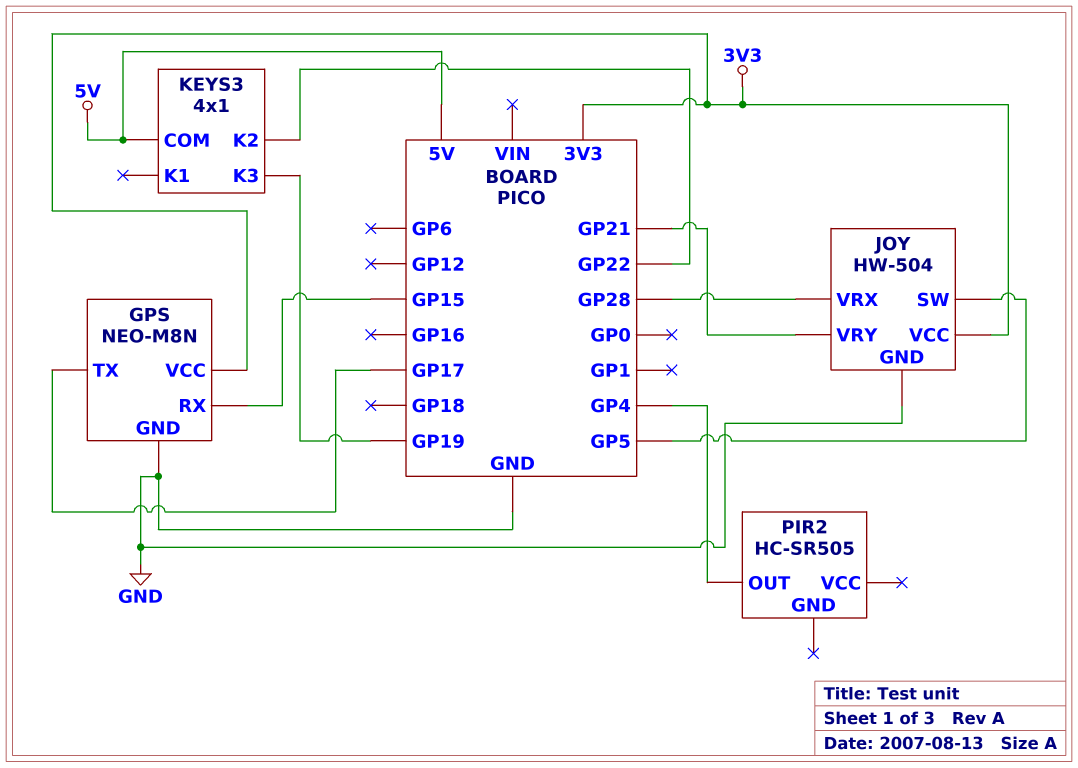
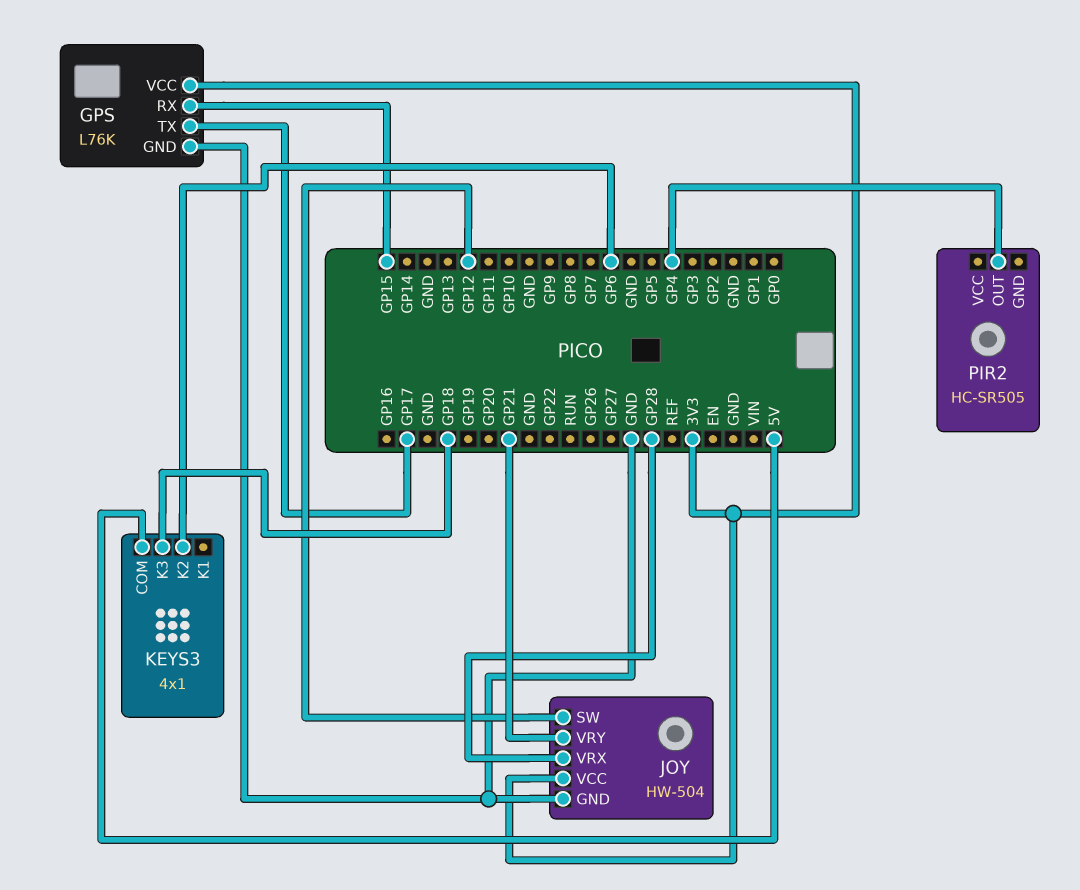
GPS: NEO-M8N -> L76K
JOY pin SW: GP5 -> GP12
KEYS3 pin K2: GP22 -> GP6
KEYS3 pin K3: GP19 -> GP18

